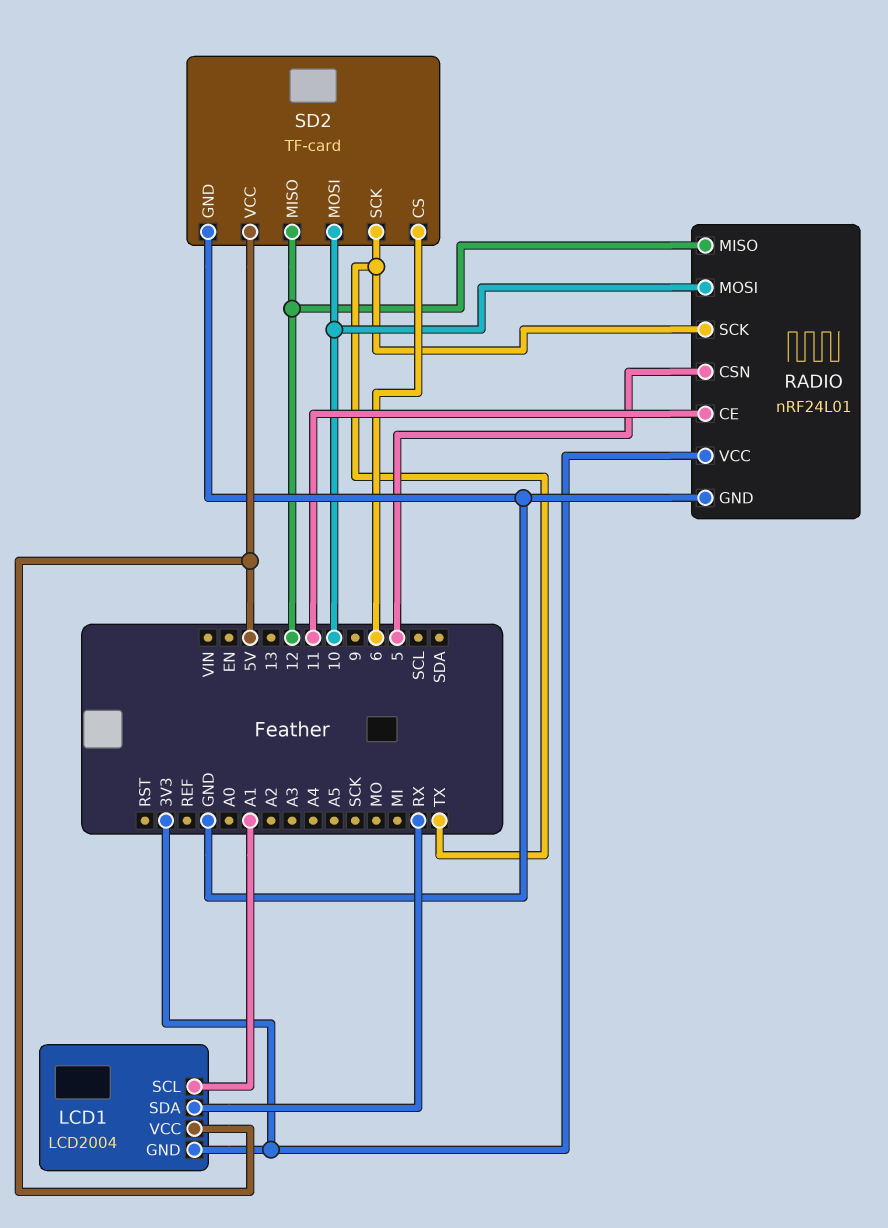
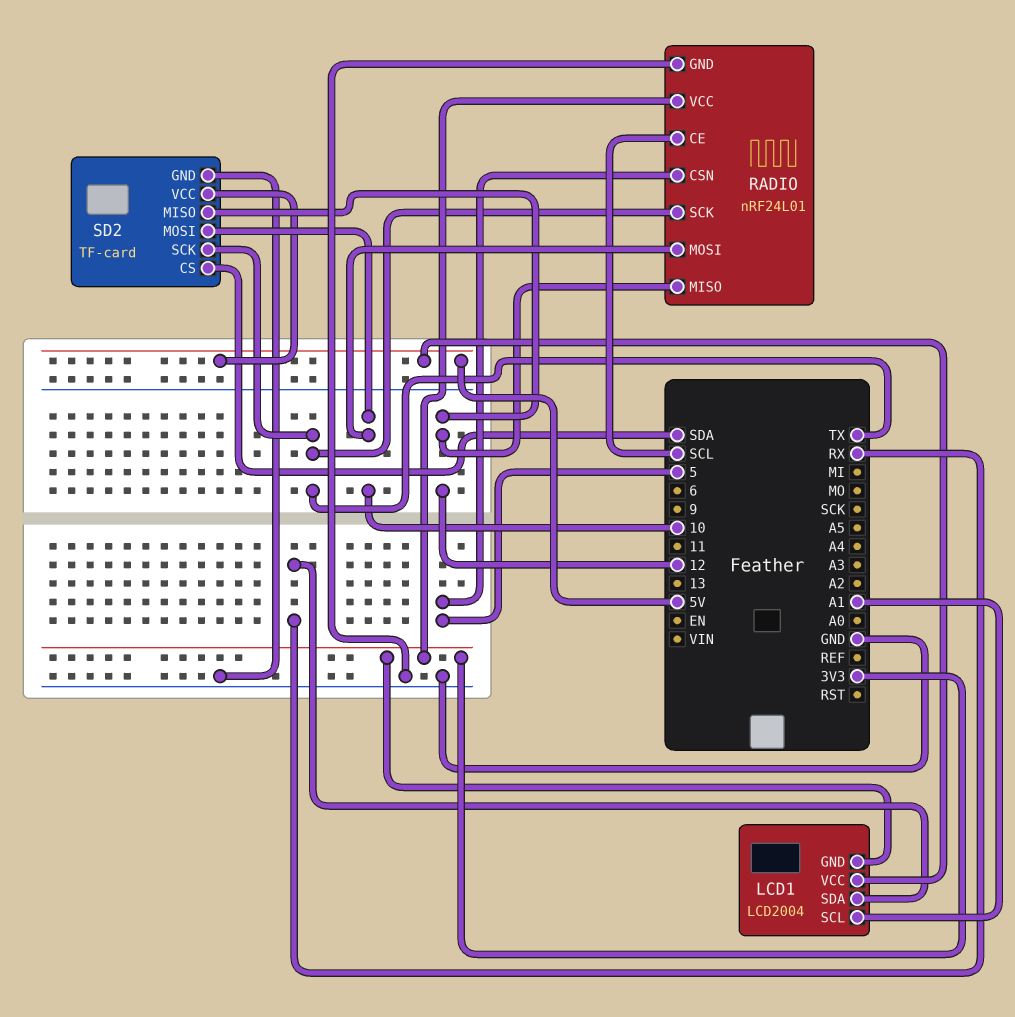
RADIO pin CE: 11 -> SCL
SD2 pin CS: 6 -> SDA

